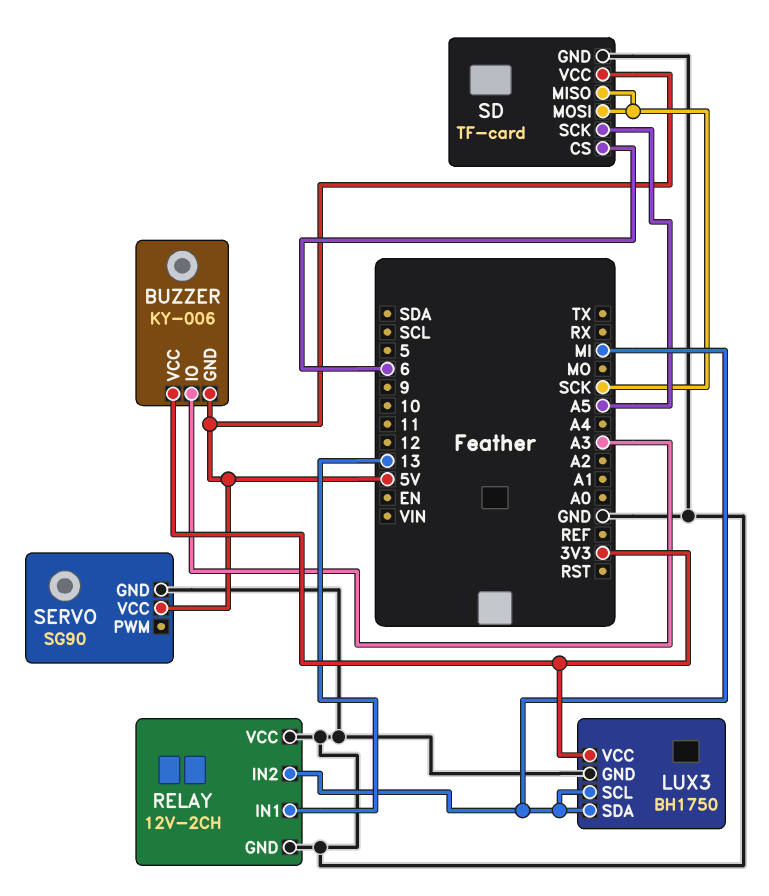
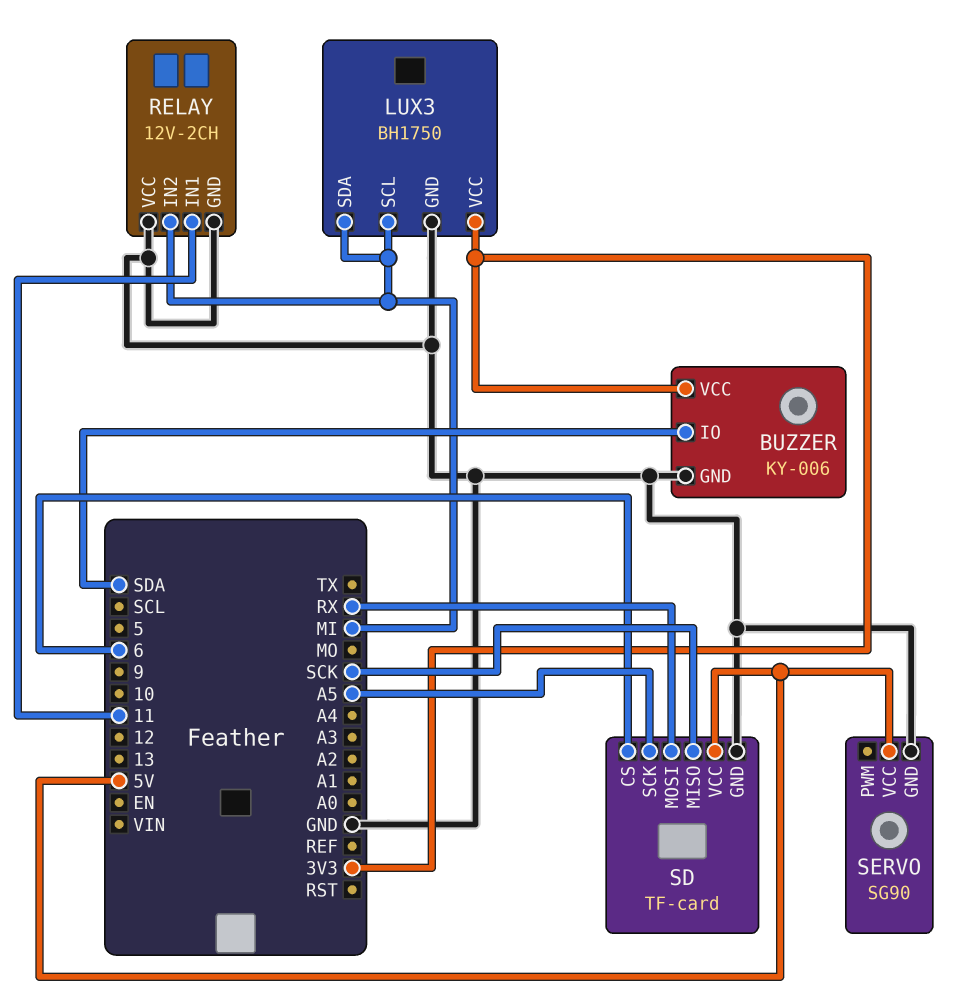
BUZZER pin GND: 5V -> GND
BUZZER pin IO: A3 -> SDA
RELAY pin IN1: 13 -> 11
SD pin MOSI: SCK -> RX

